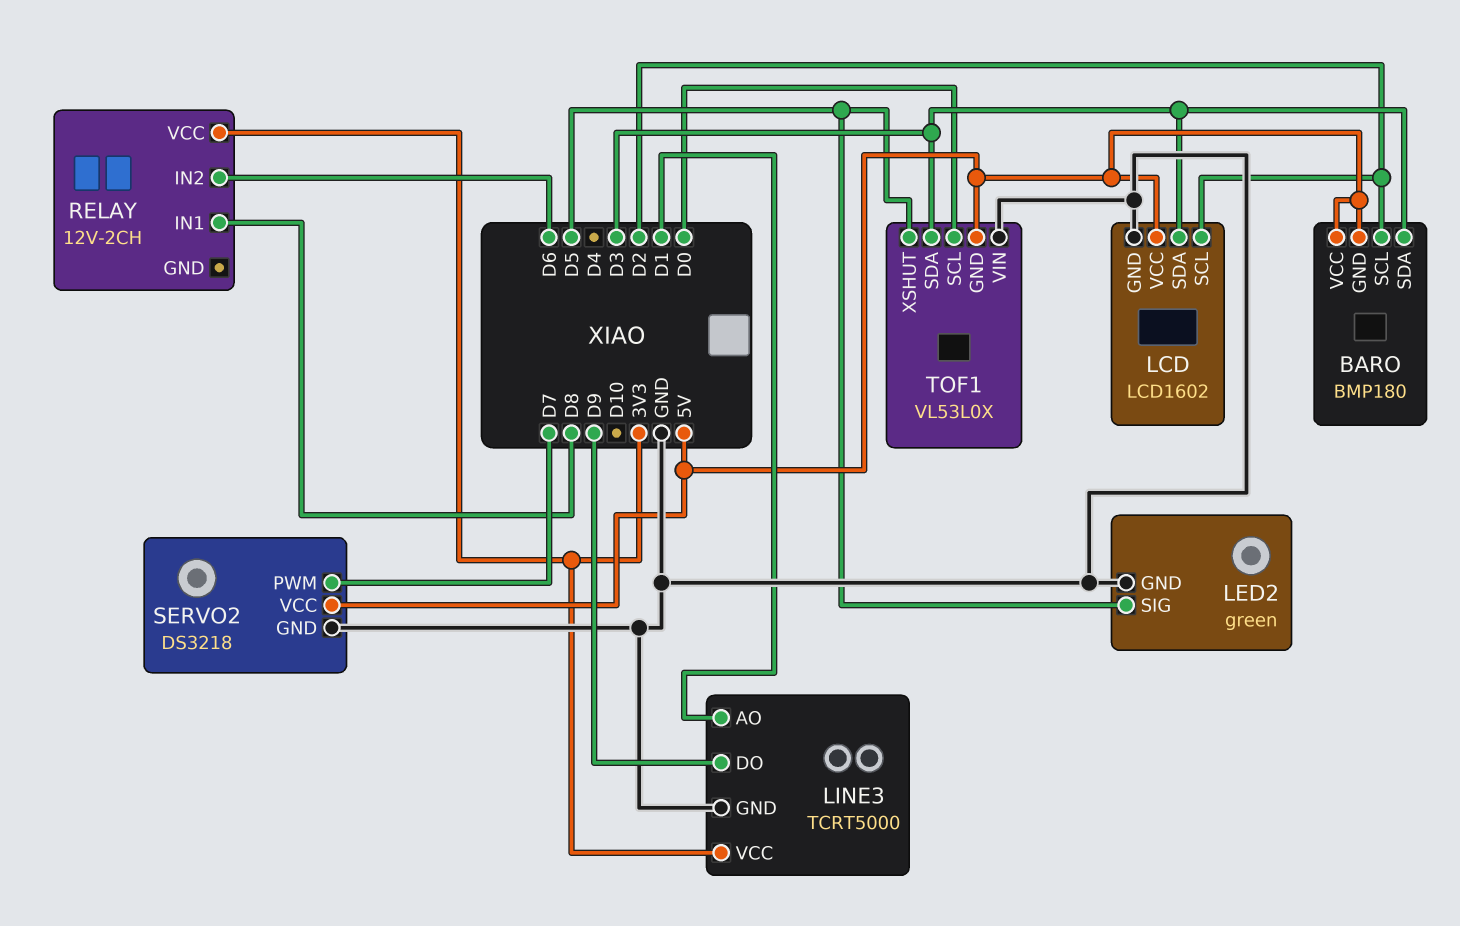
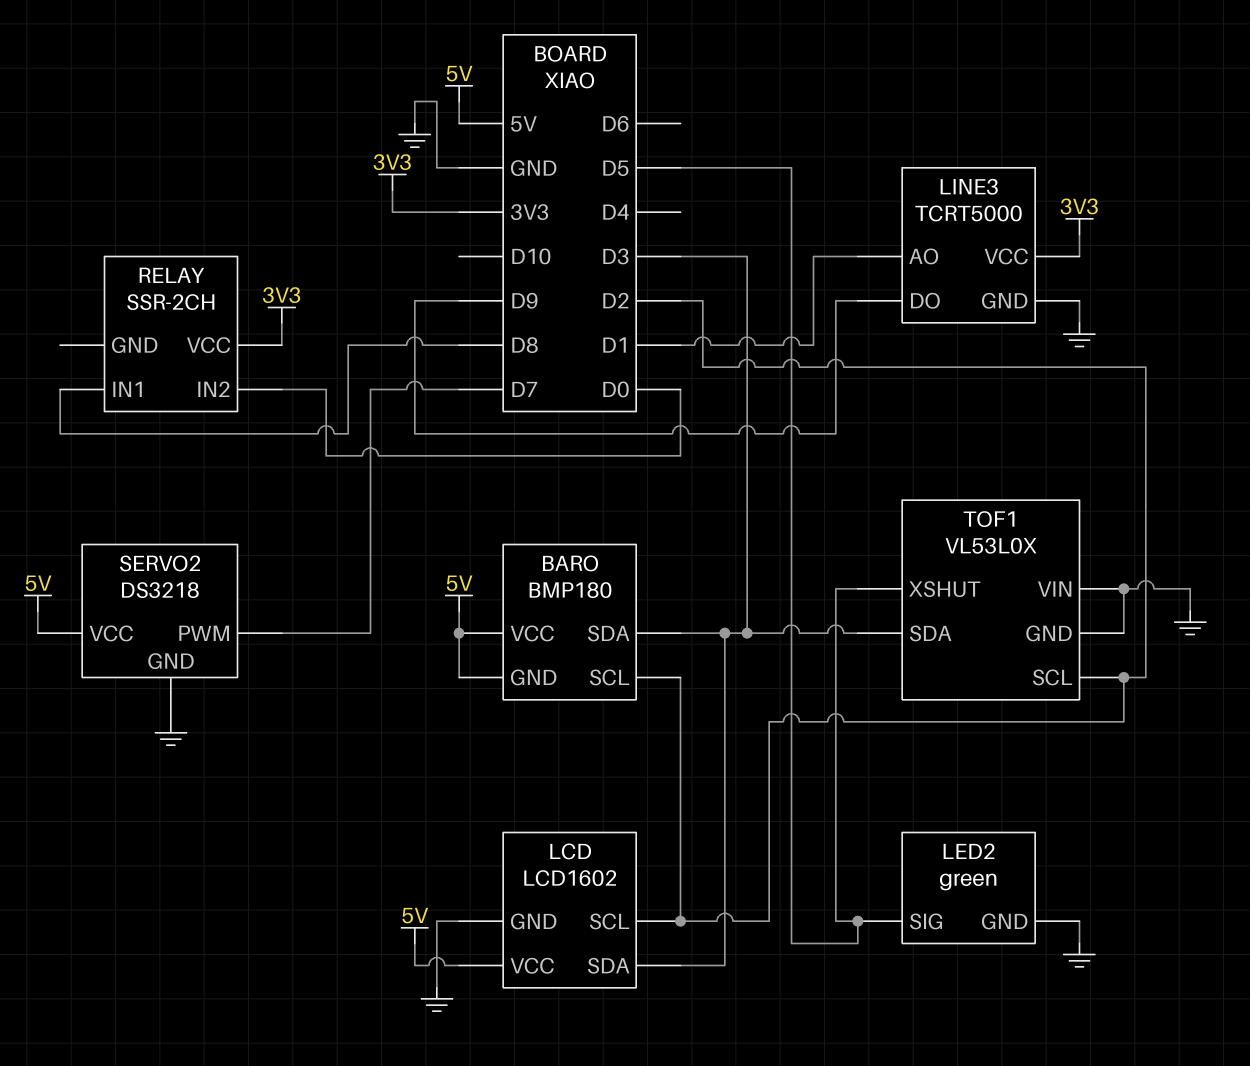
RELAY: 12V-2CH -> SSR-2CH
RELAY pin IN2: D6 -> D0
TOF1 pin GND: 5V -> GND
TOF1 pin SCL: D0 -> D2

